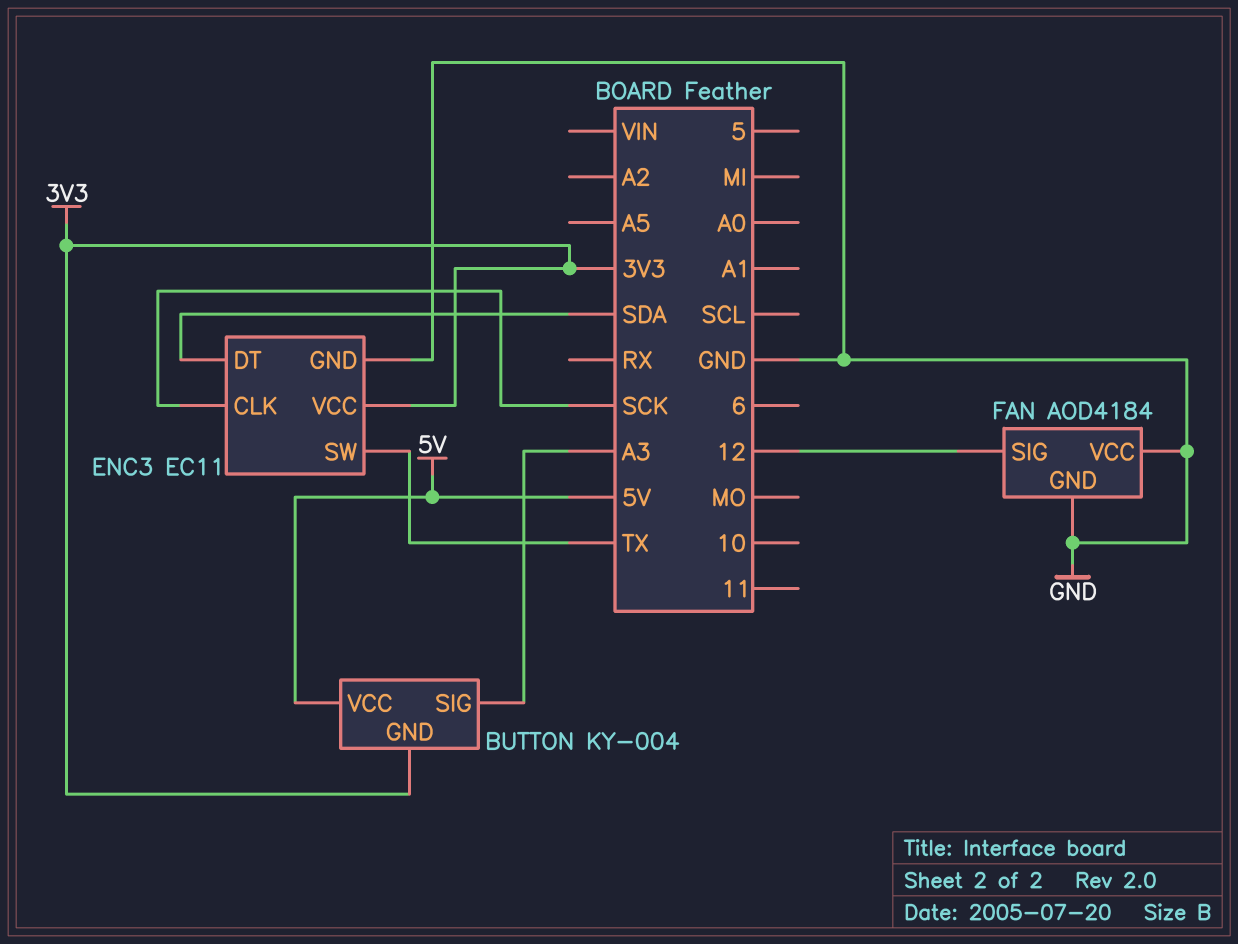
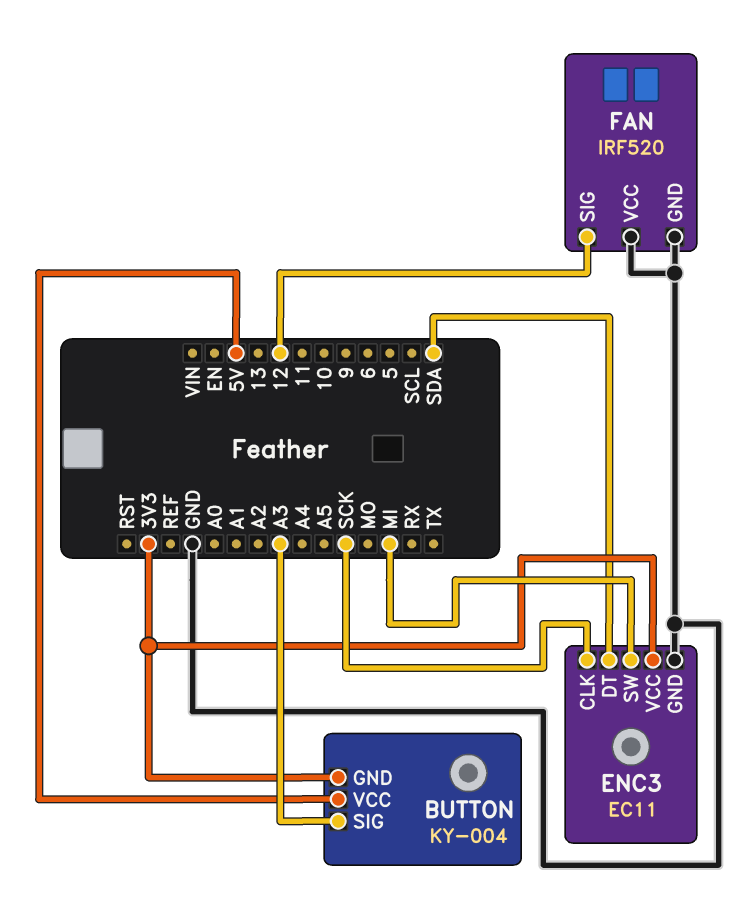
ENC3 pin SW: TX -> MI
FAN: AOD4184 -> IRF520

